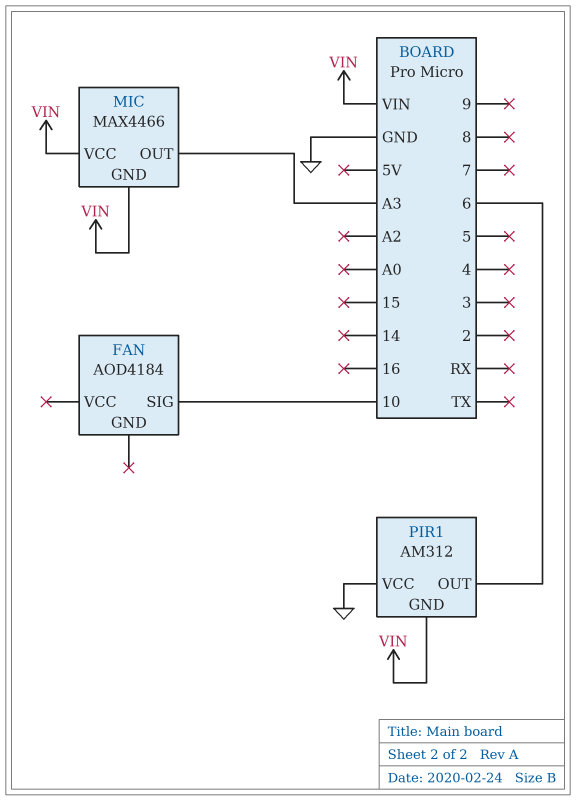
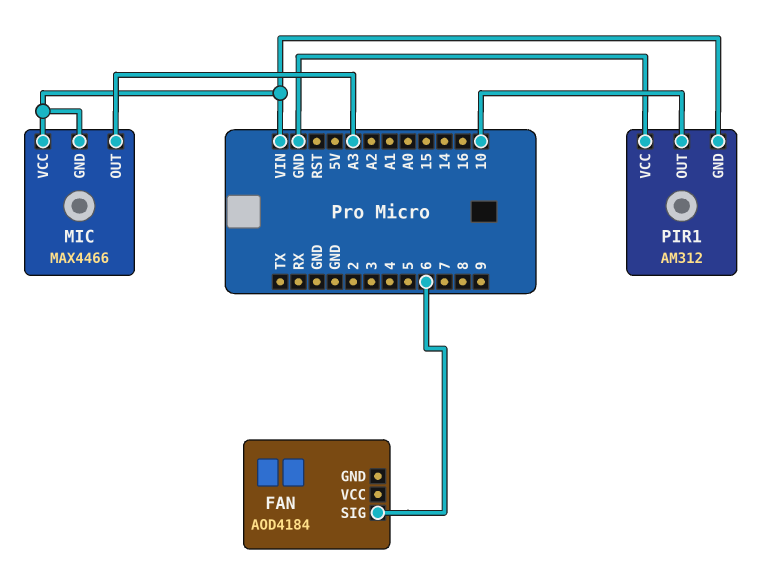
FAN pin SIG: 10 -> 6
PIR1 pin OUT: 6 -> 10

